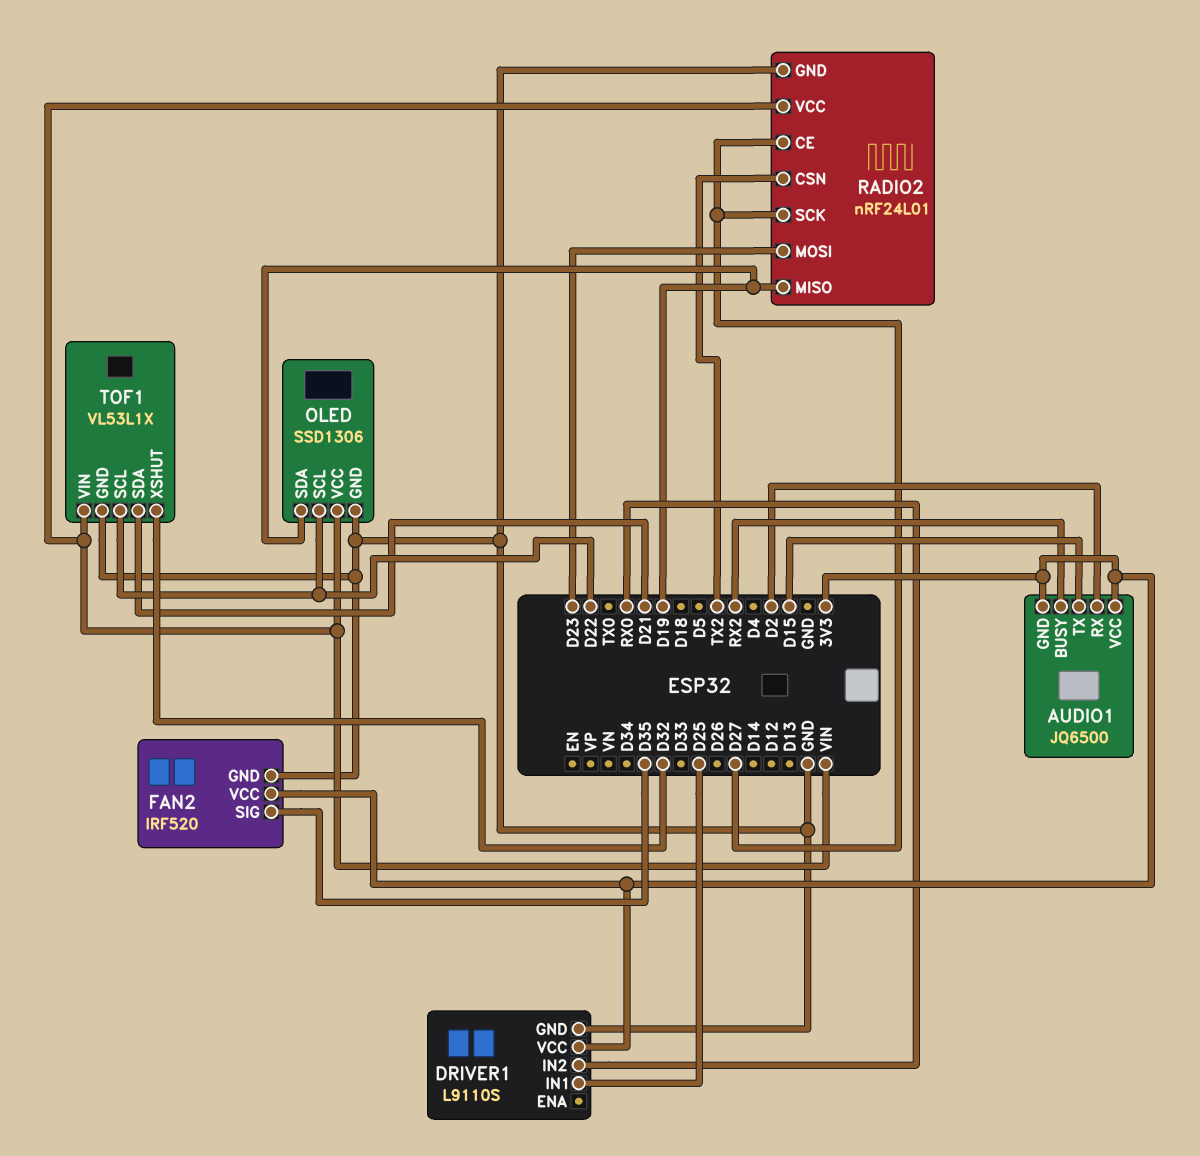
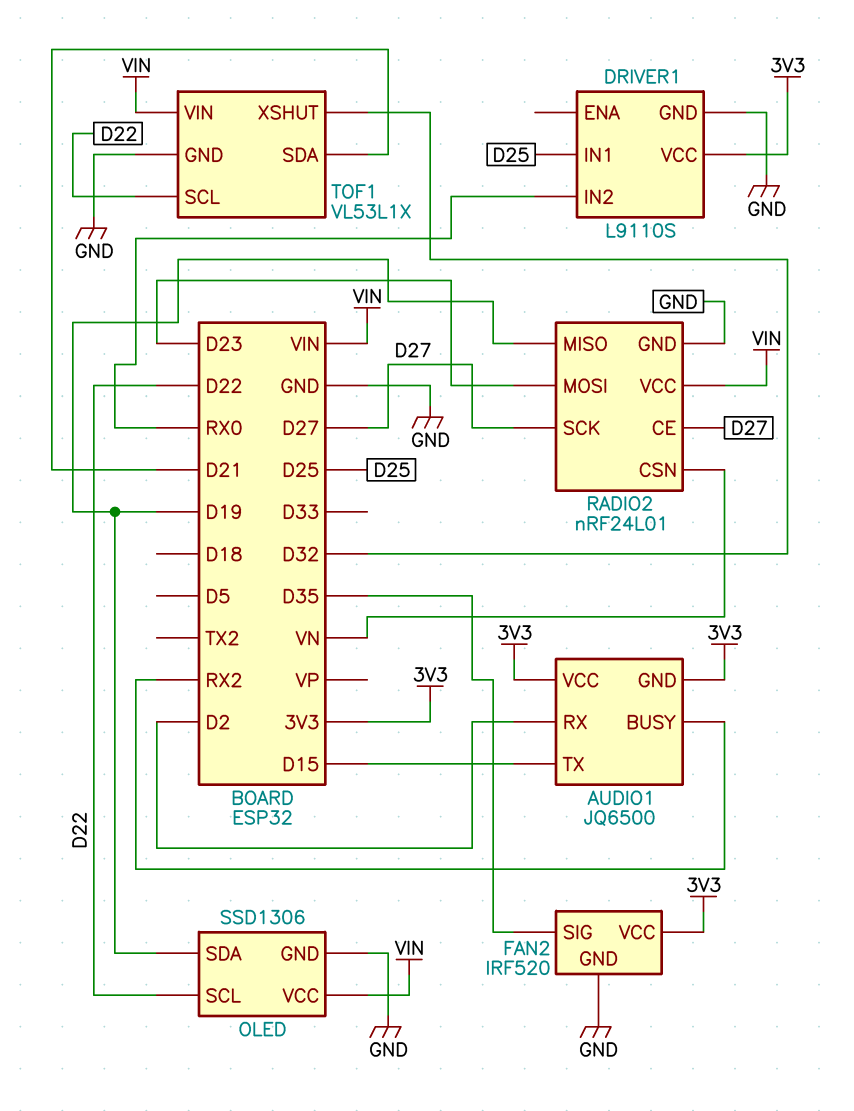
RADIO2 pin CSN: TX2 -> VN

